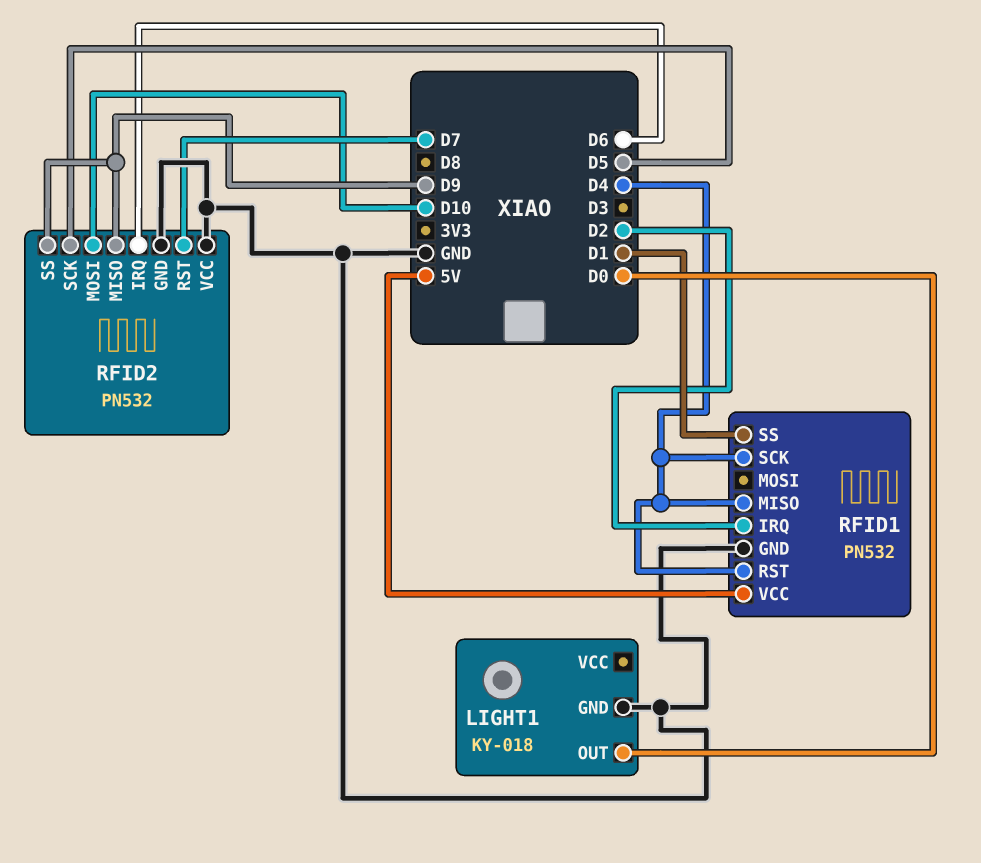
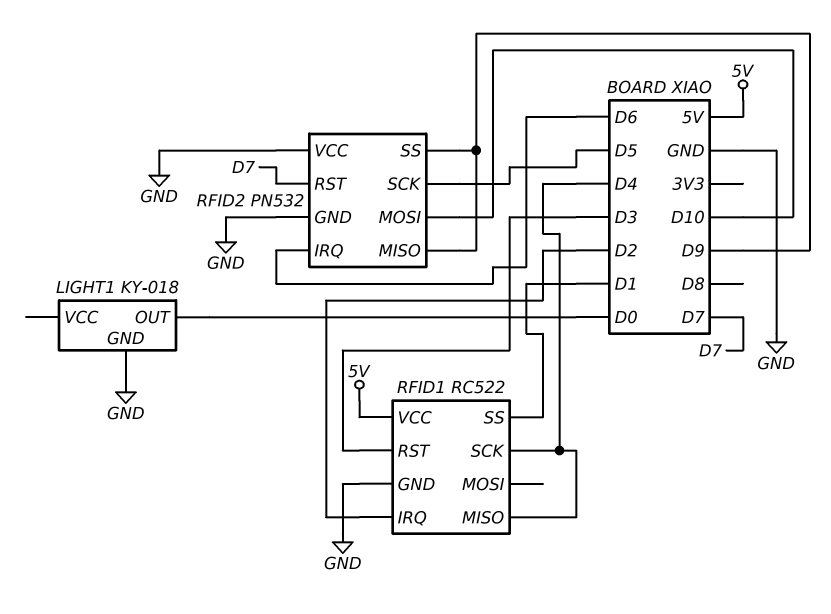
RFID1: PN532 -> RC522
RFID1 pin RST: D4 -> D3

